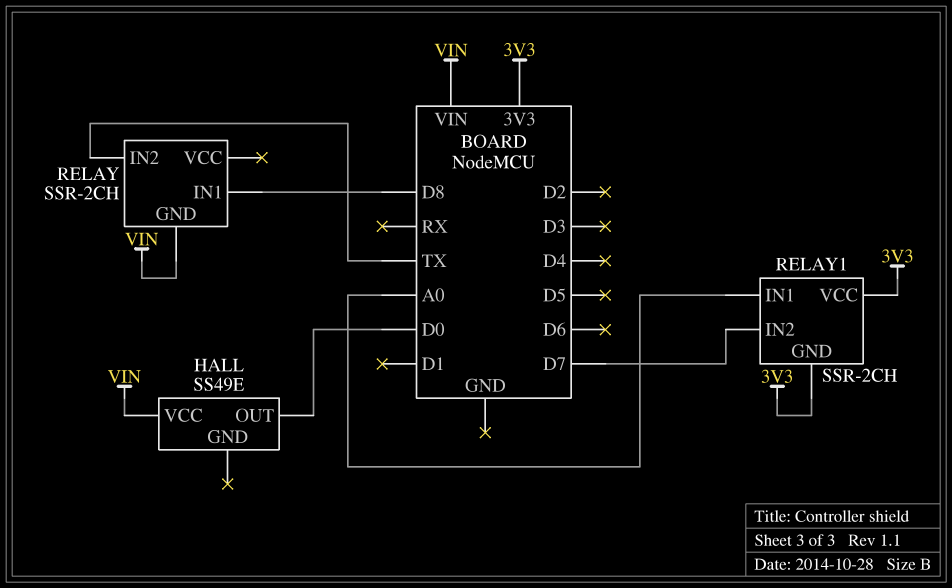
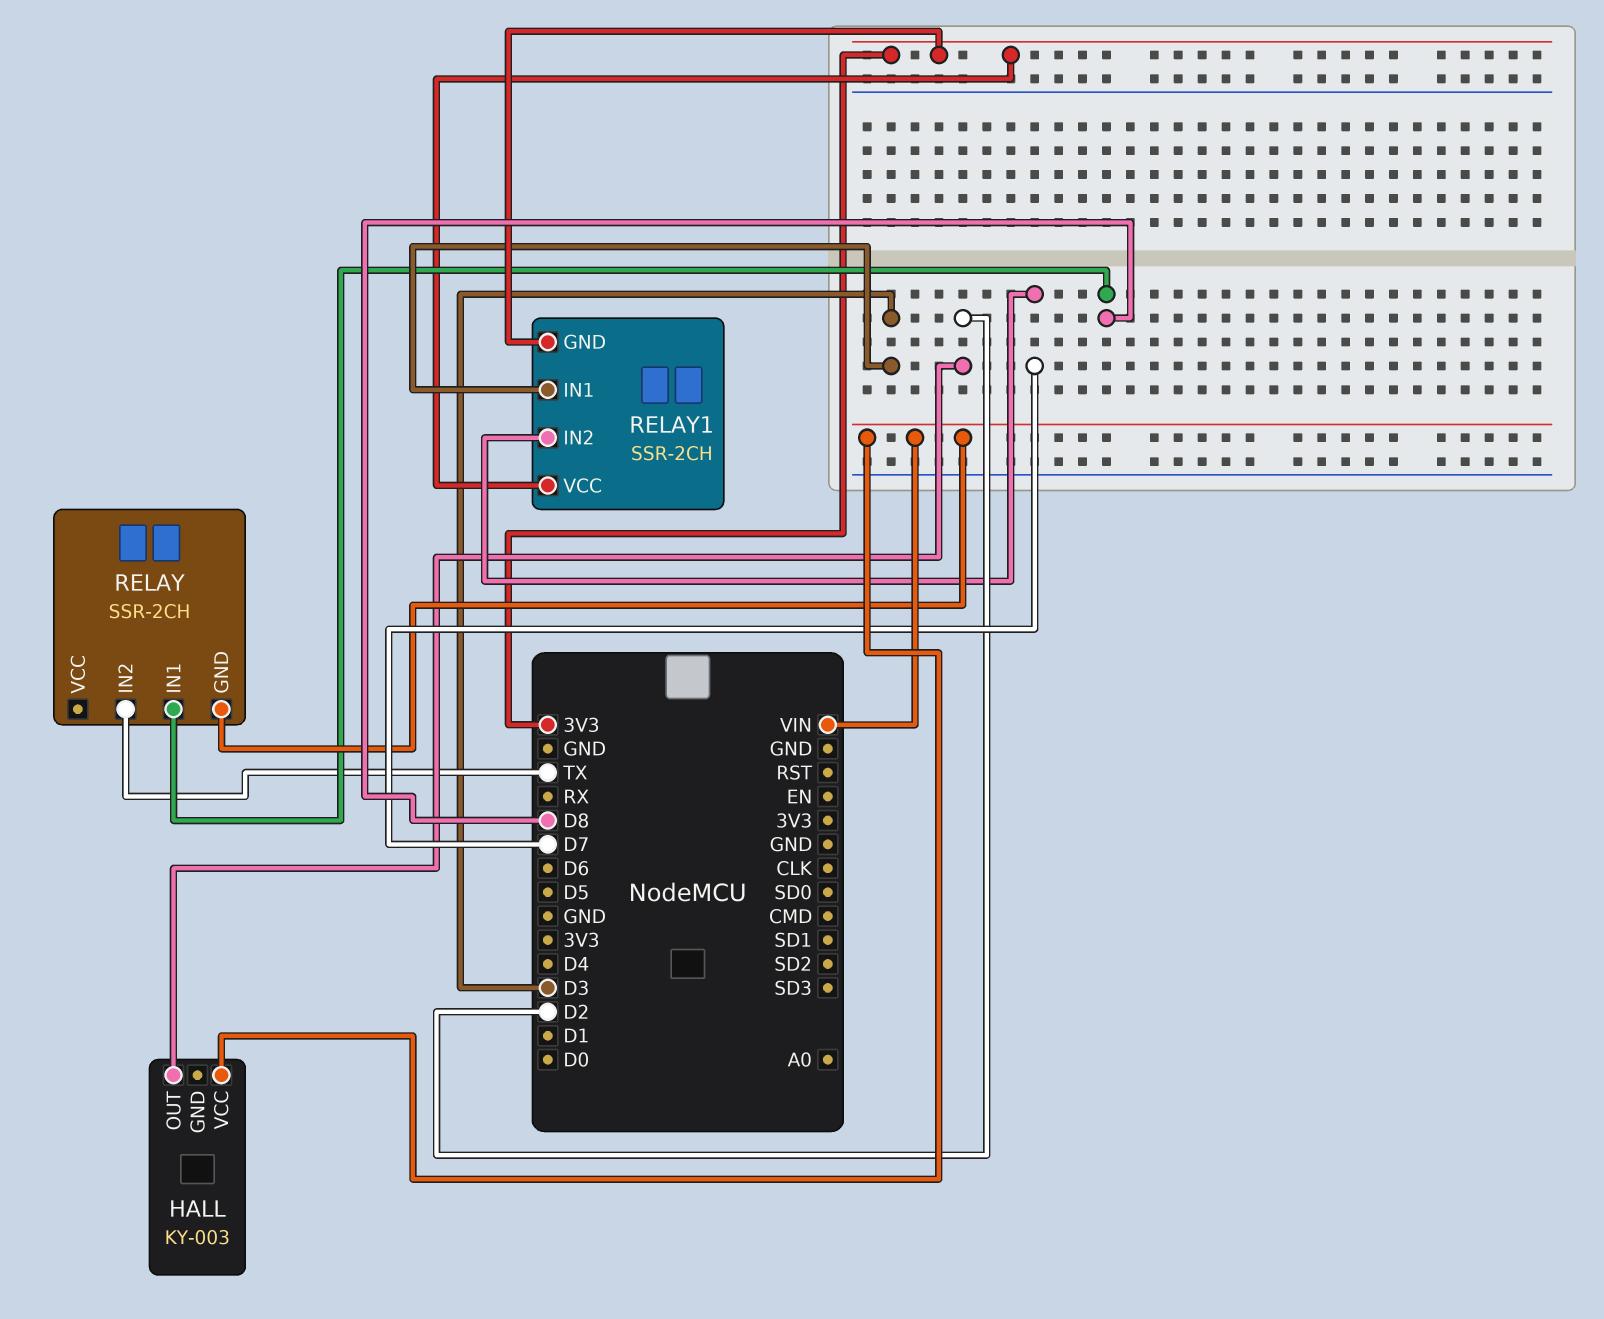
HALL: SS49E -> KY-003
HALL pin OUT: D0 -> D2
RELAY1 pin IN1: A0 -> D3

